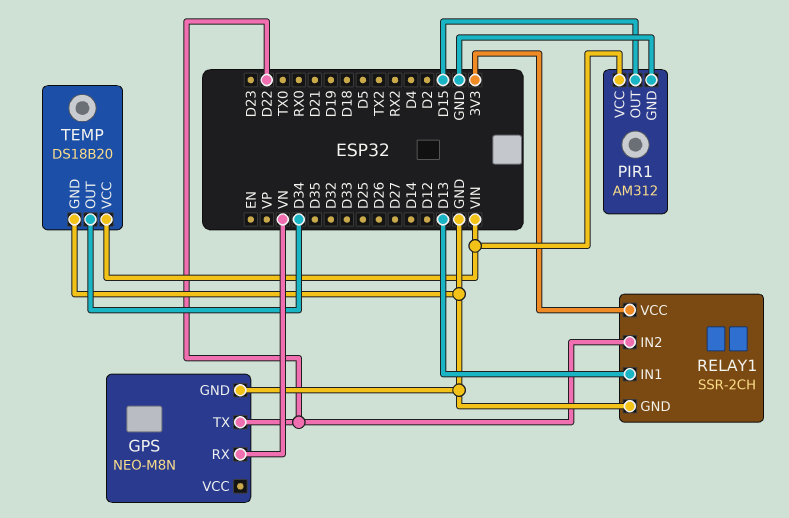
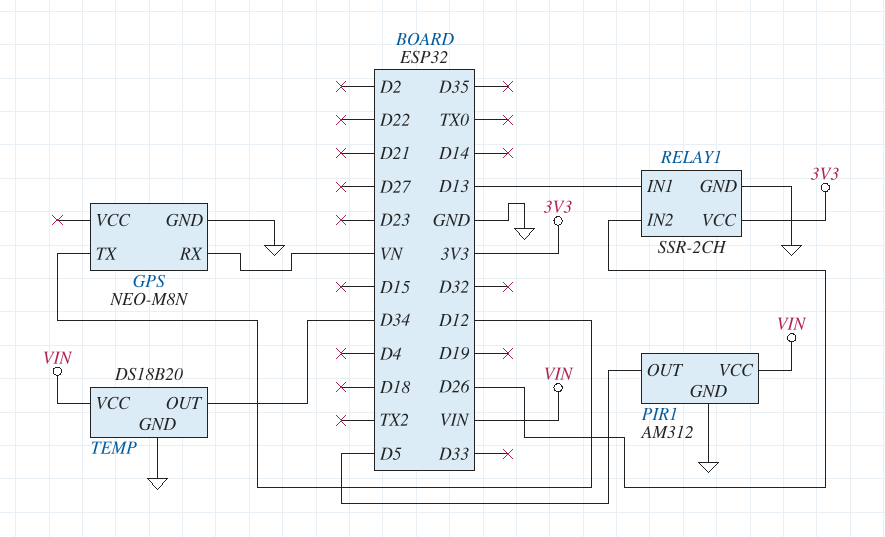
GPS pin TX: D22 -> D12
PIR1 pin OUT: D15 -> D5
RELAY1 pin IN2: D22 -> D26

